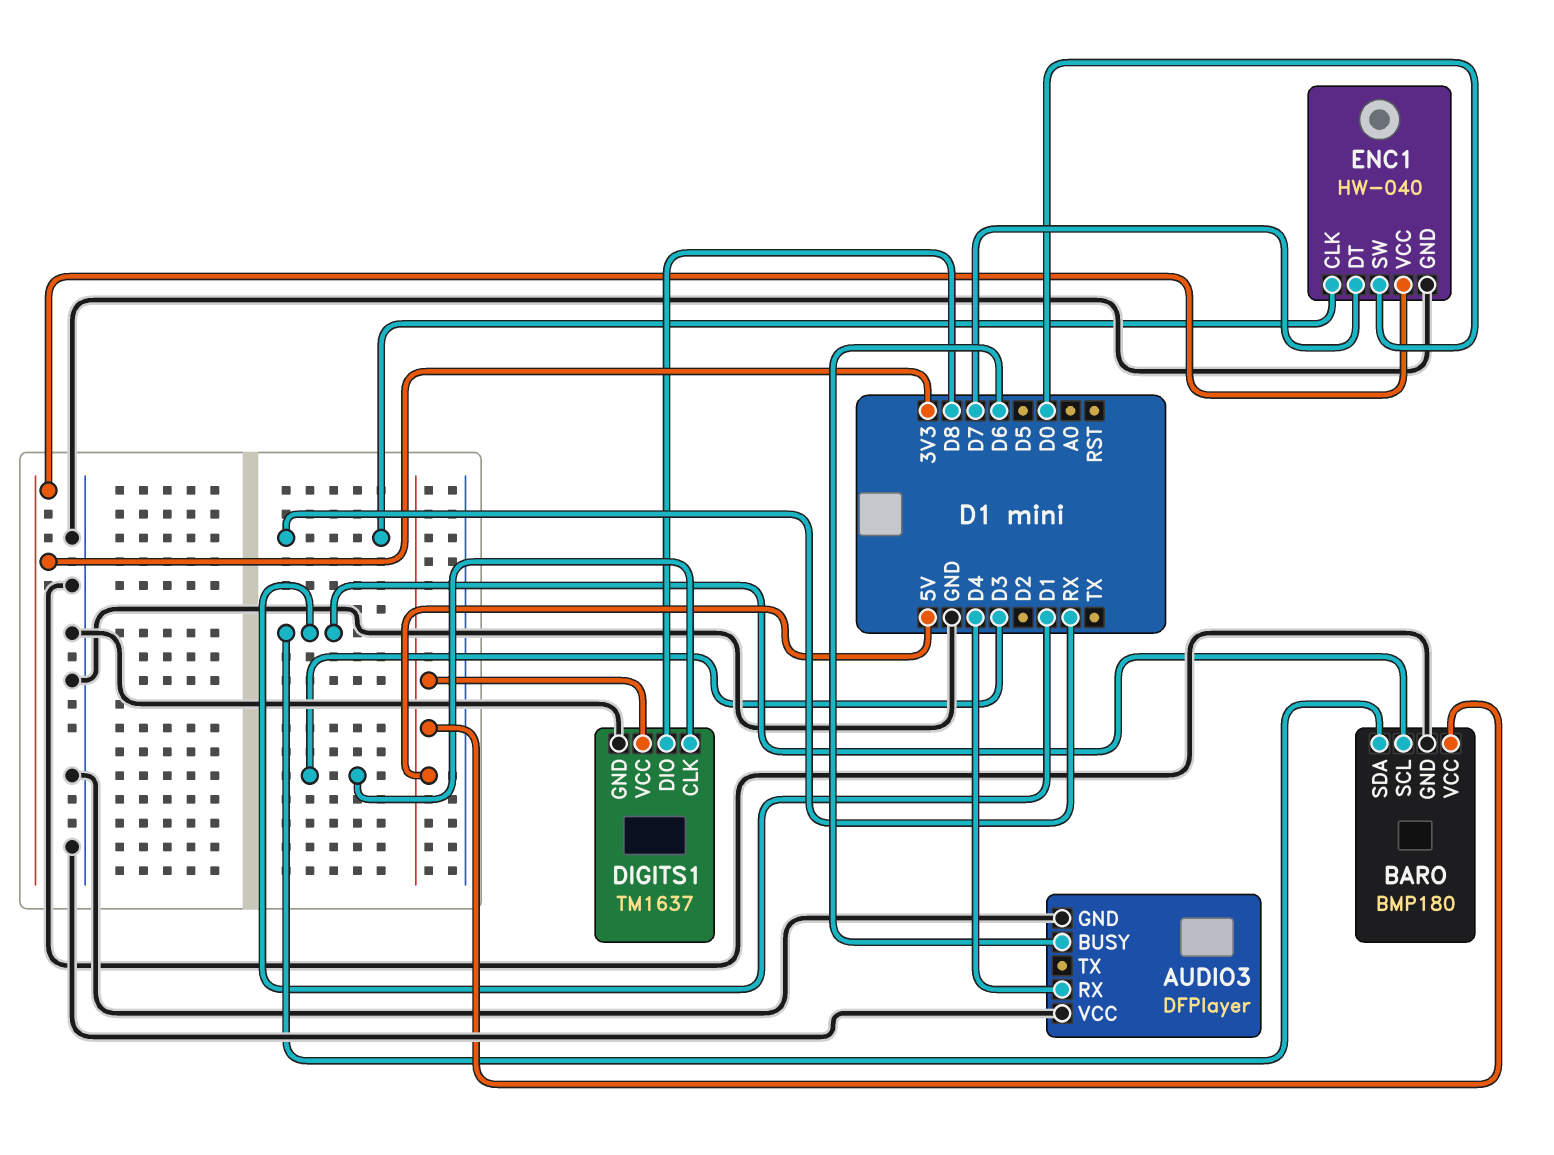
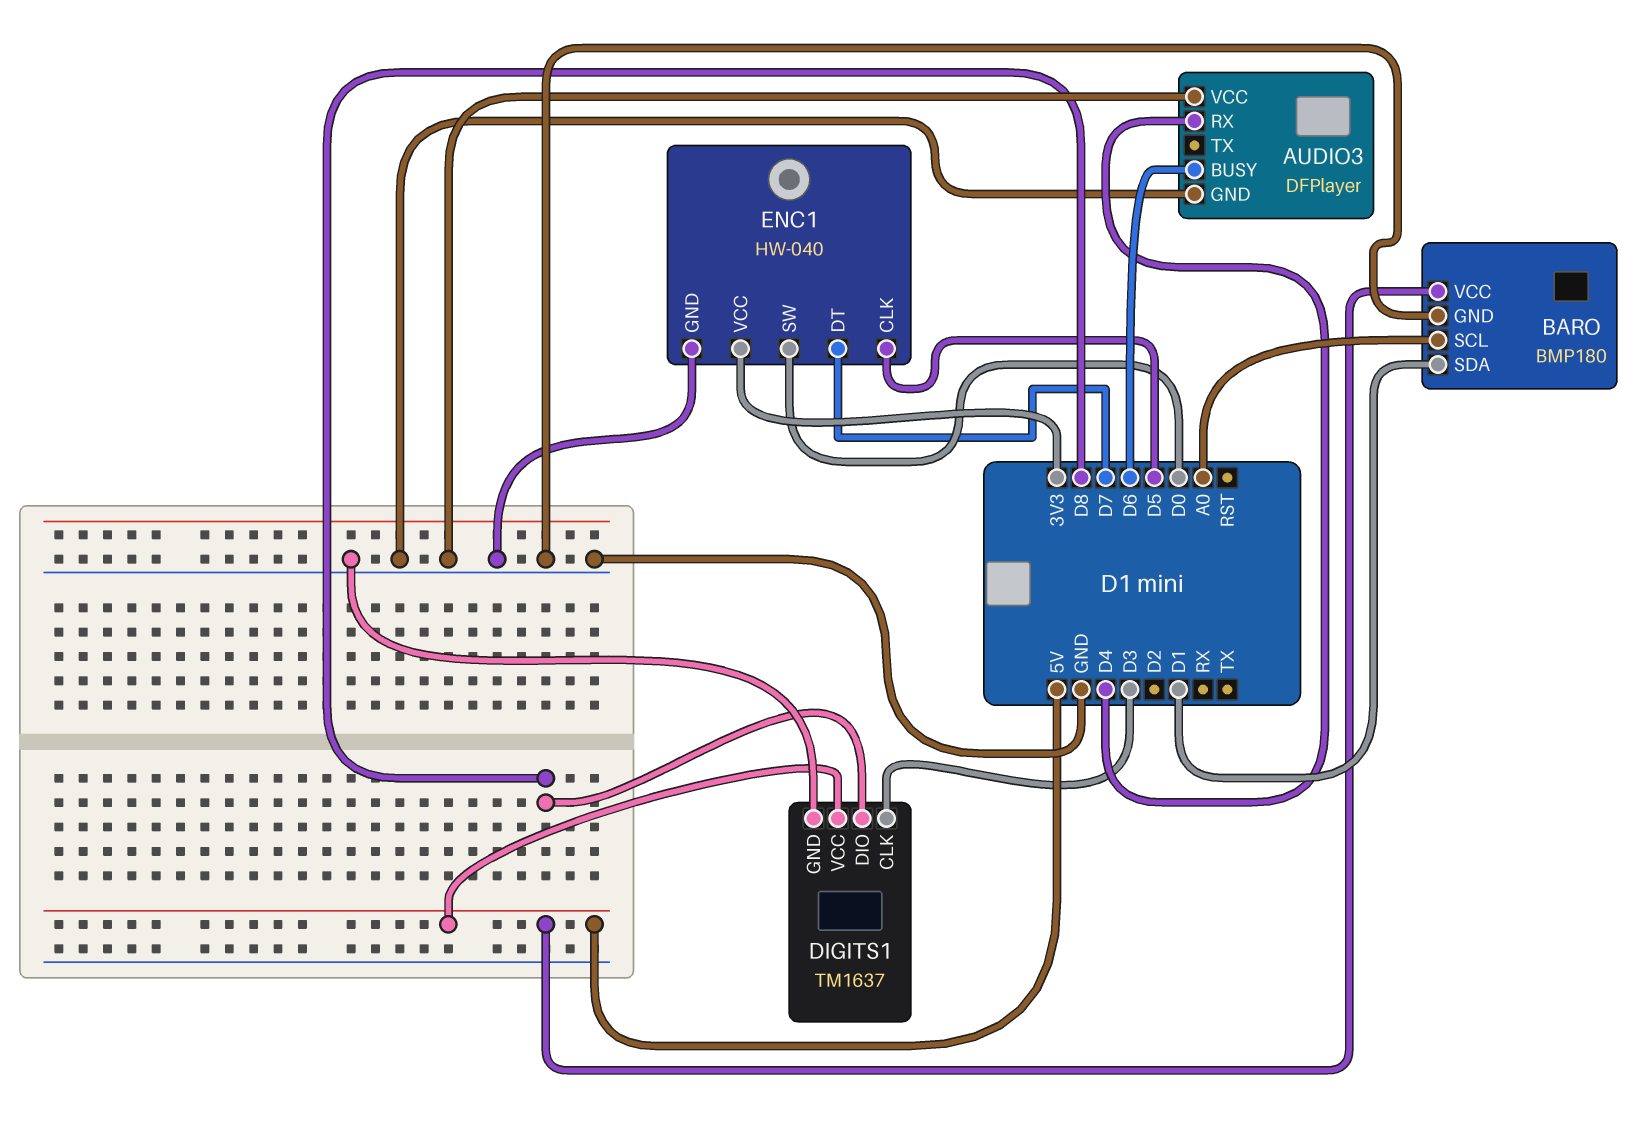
BARO pin SCL: D1 -> A0
ENC1 pin CLK: RX -> D5

